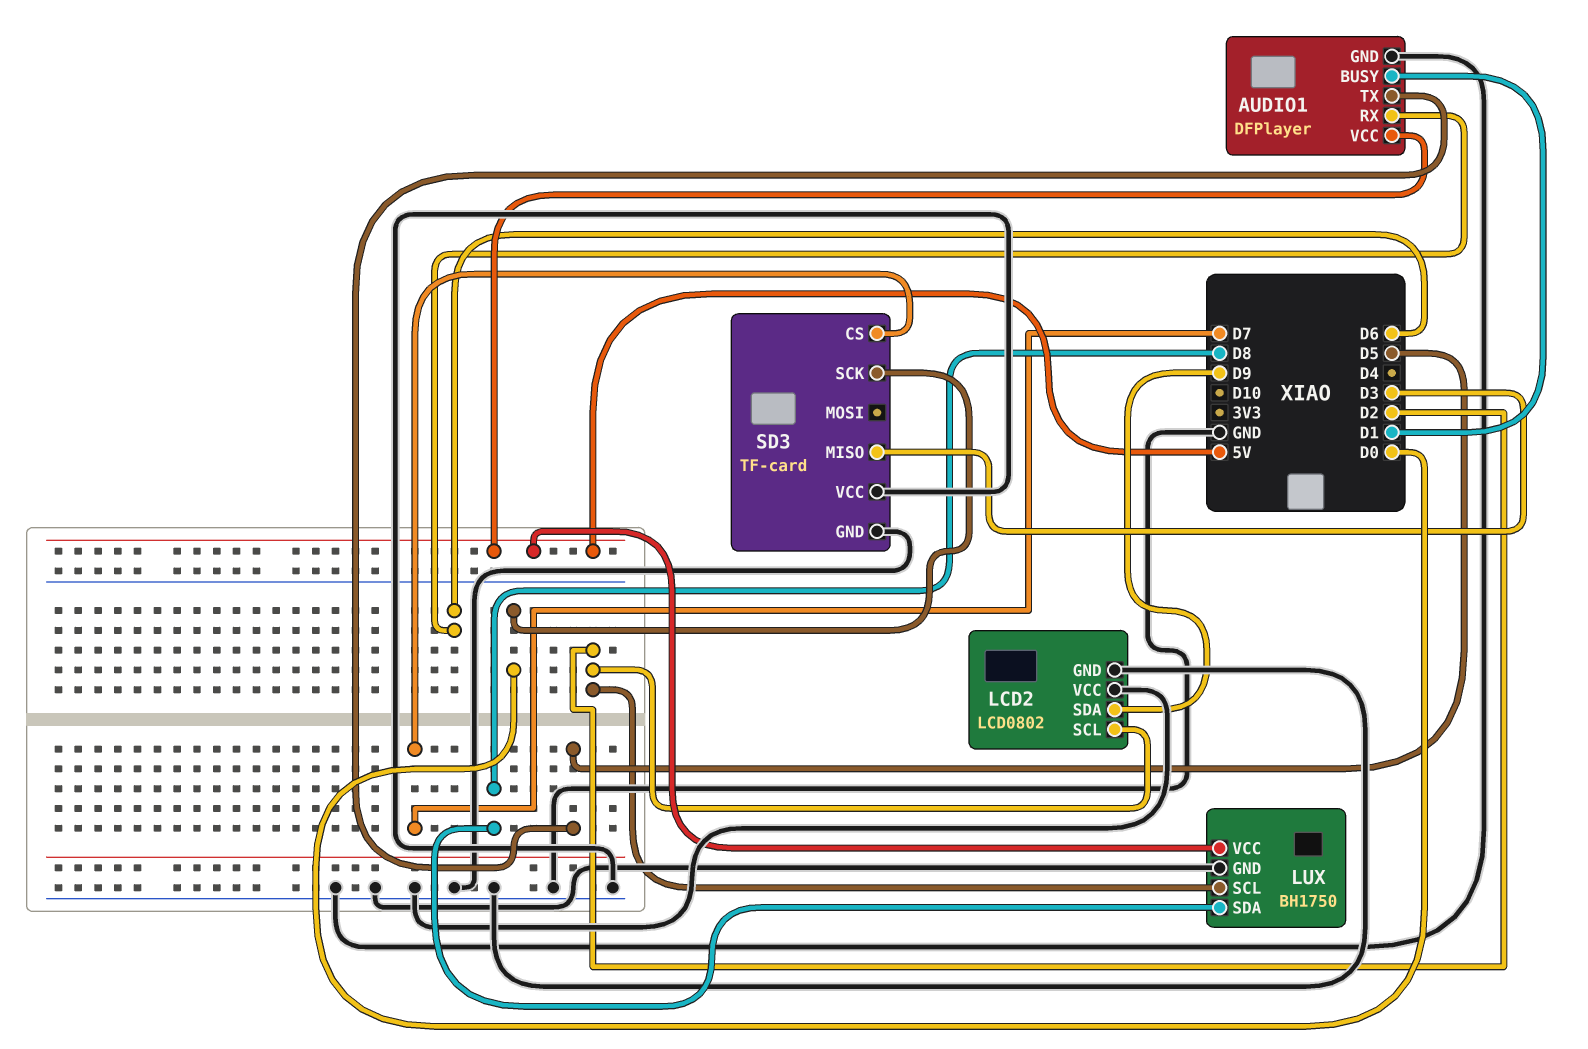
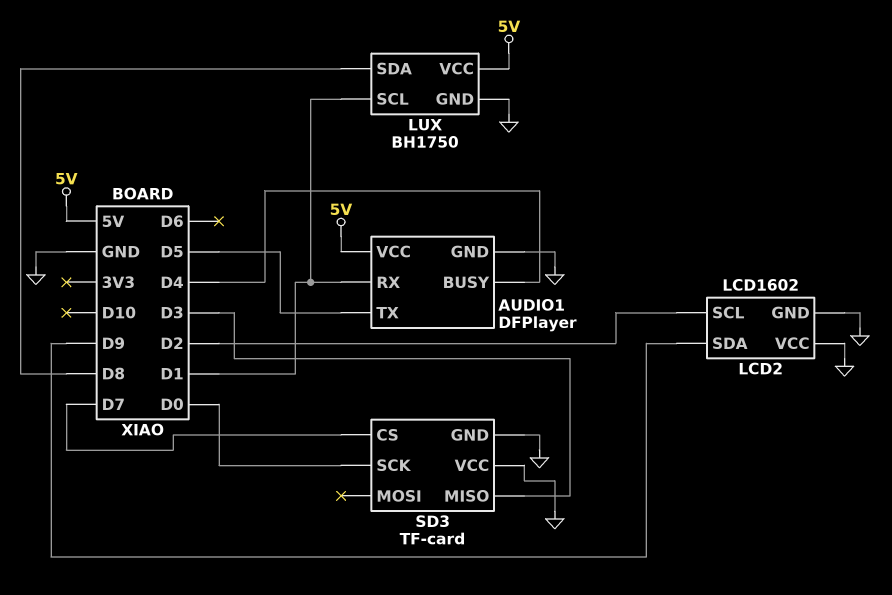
AUDIO1 pin BUSY: D1 -> D4
AUDIO1 pin RX: D6 -> D1
LCD2: LCD0802 -> LCD1602
LUX pin SCL: D2 -> D1

